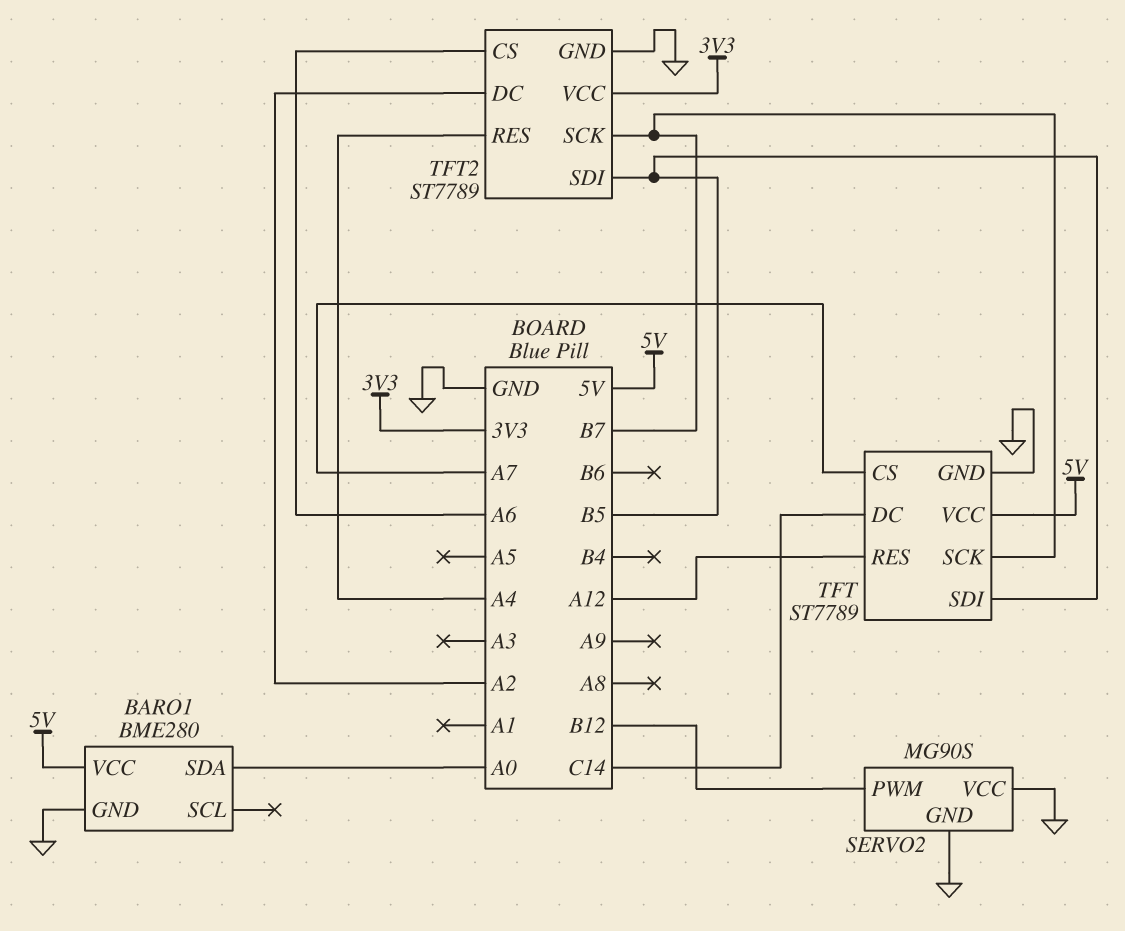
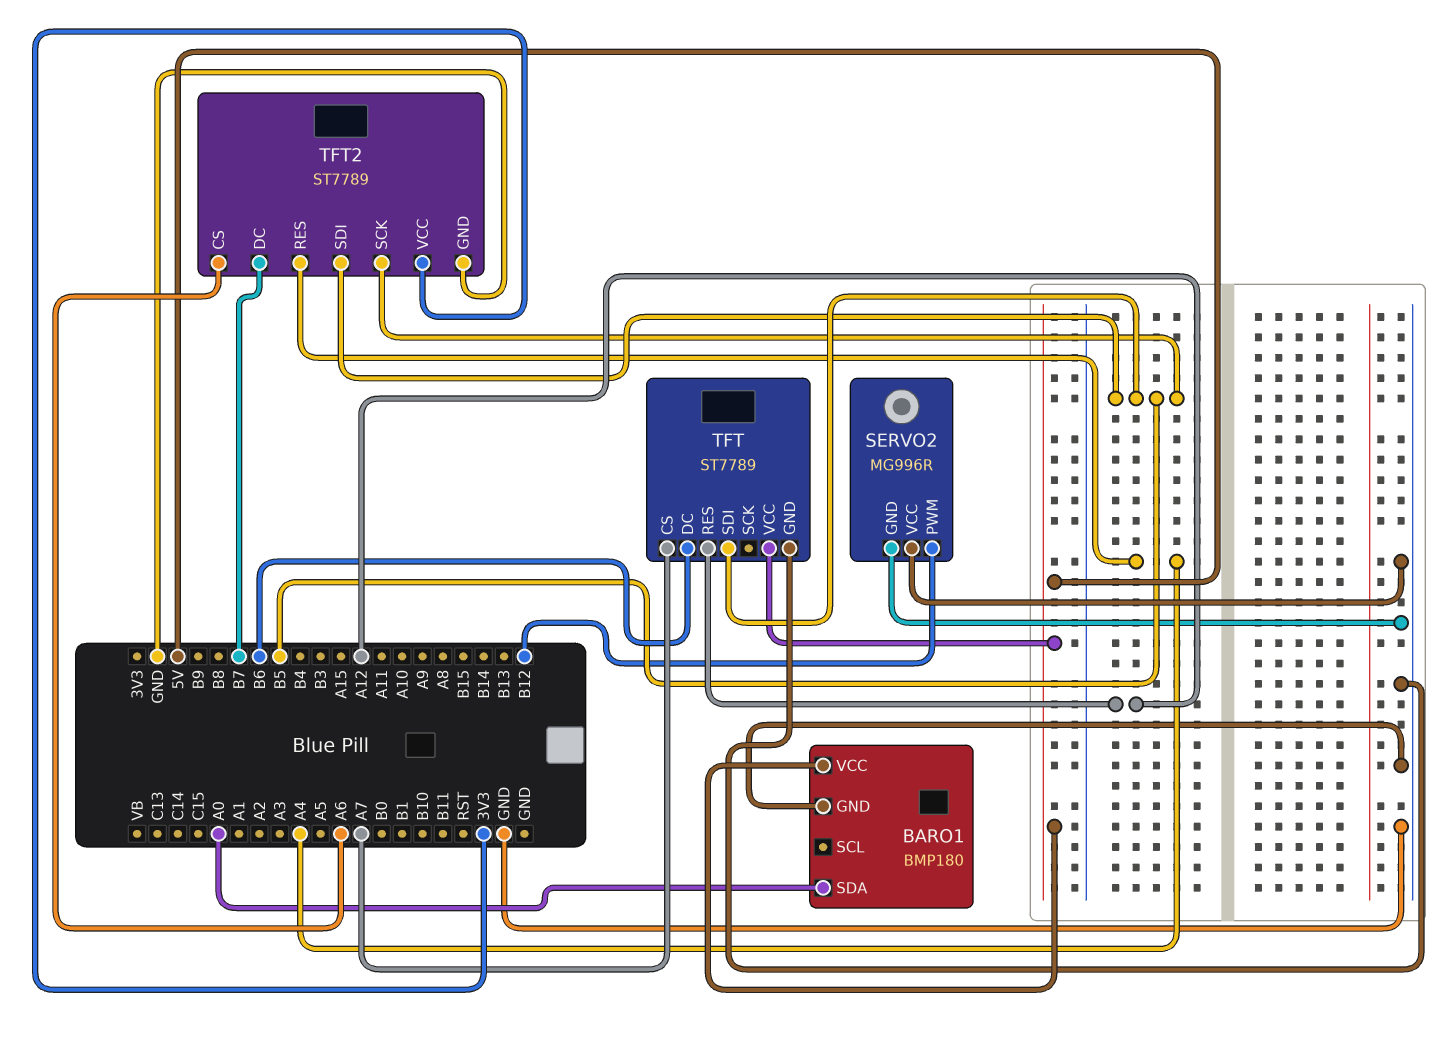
BARO1: BME280 -> BMP180
SERVO2: MG90S -> MG996R
TFT pin DC: C14 -> B6
TFT pin SCK: B7 -> none
TFT2 pin DC: A2 -> B7
TFT2 pin SCK: B7 -> B5

